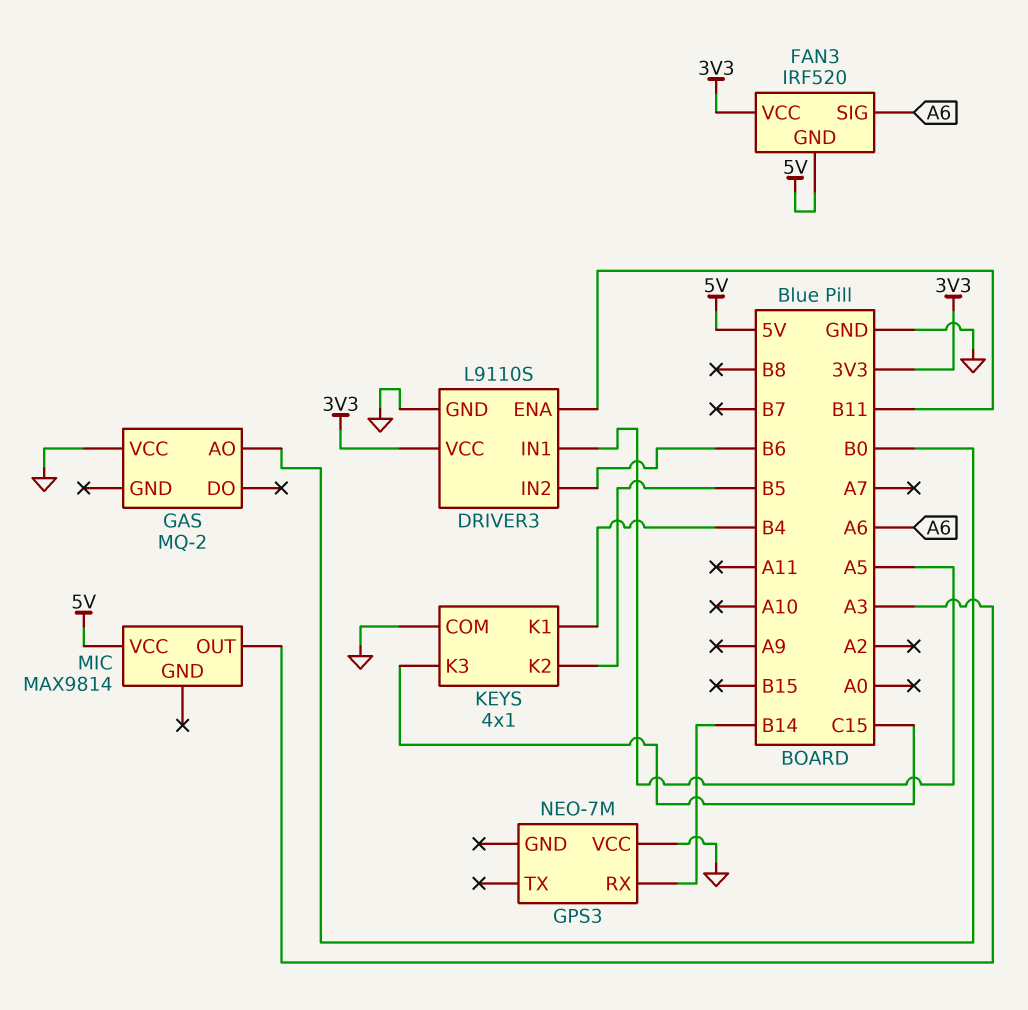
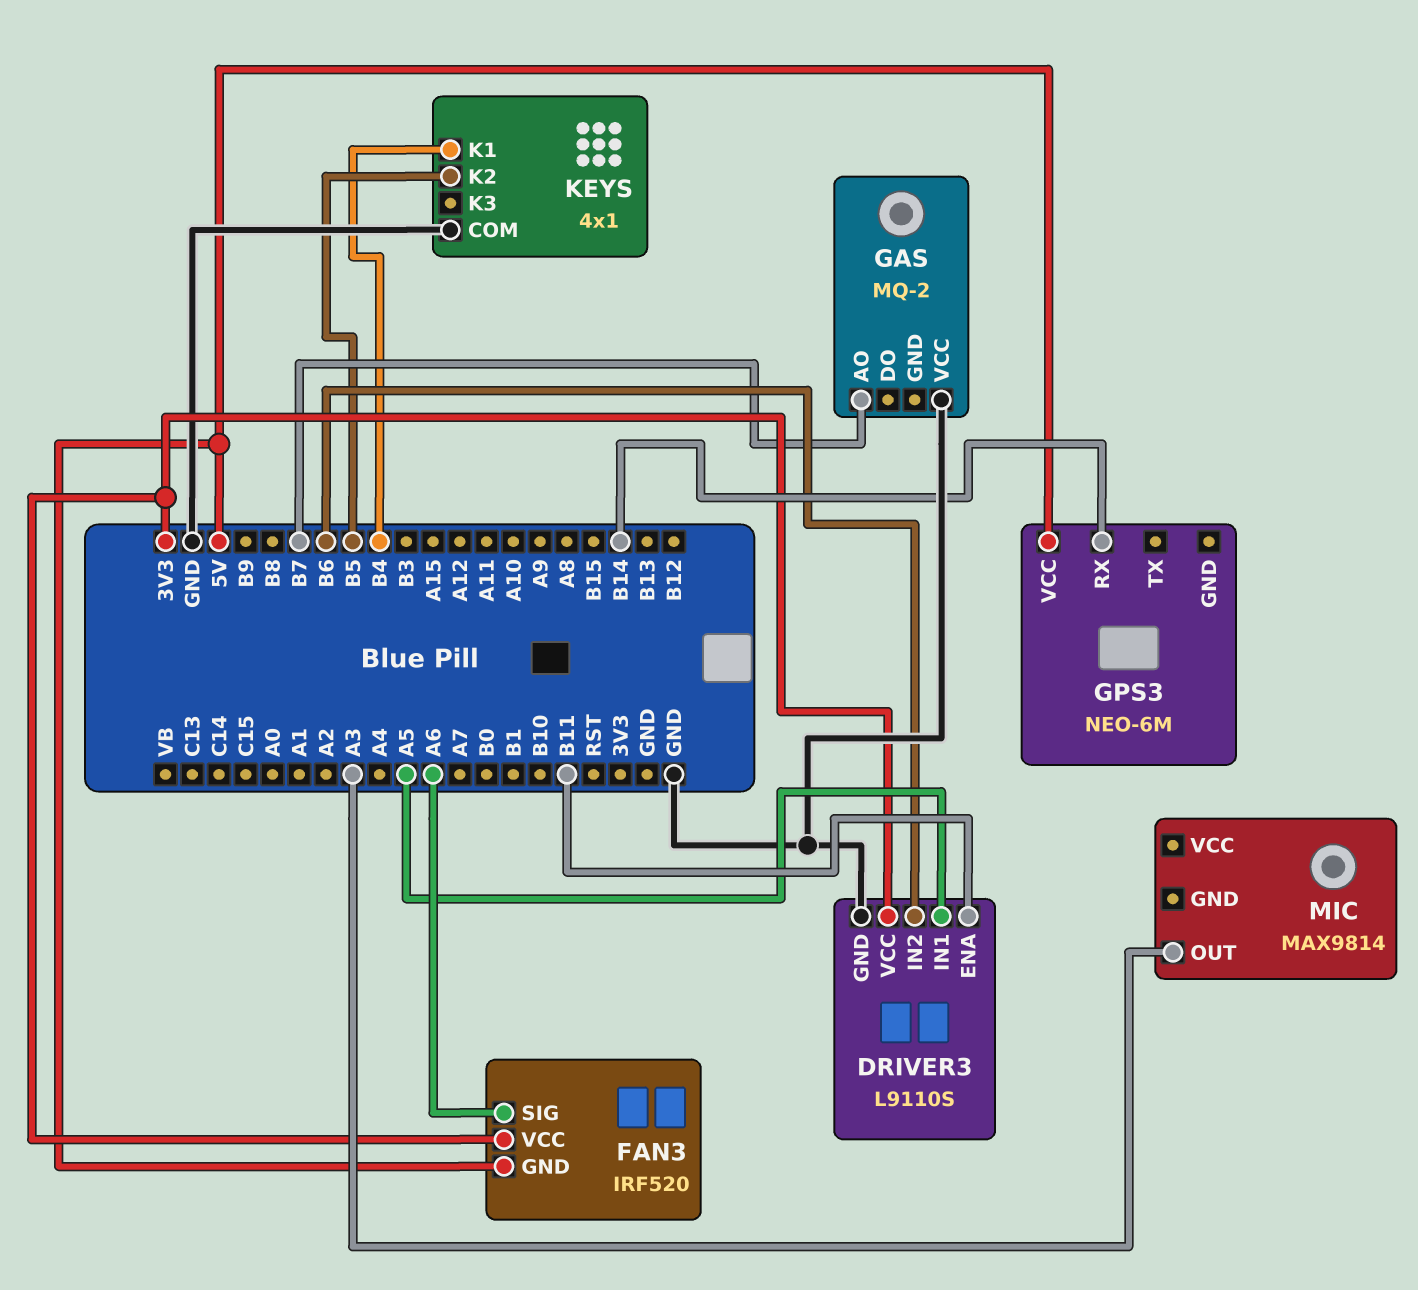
GAS pin AO: B0 -> B7
GPS3: NEO-7M -> NEO-6M
GPS3 pin VCC: GND -> 5V
KEYS pin K3: C15 -> none
MIC pin VCC: 5V -> none

